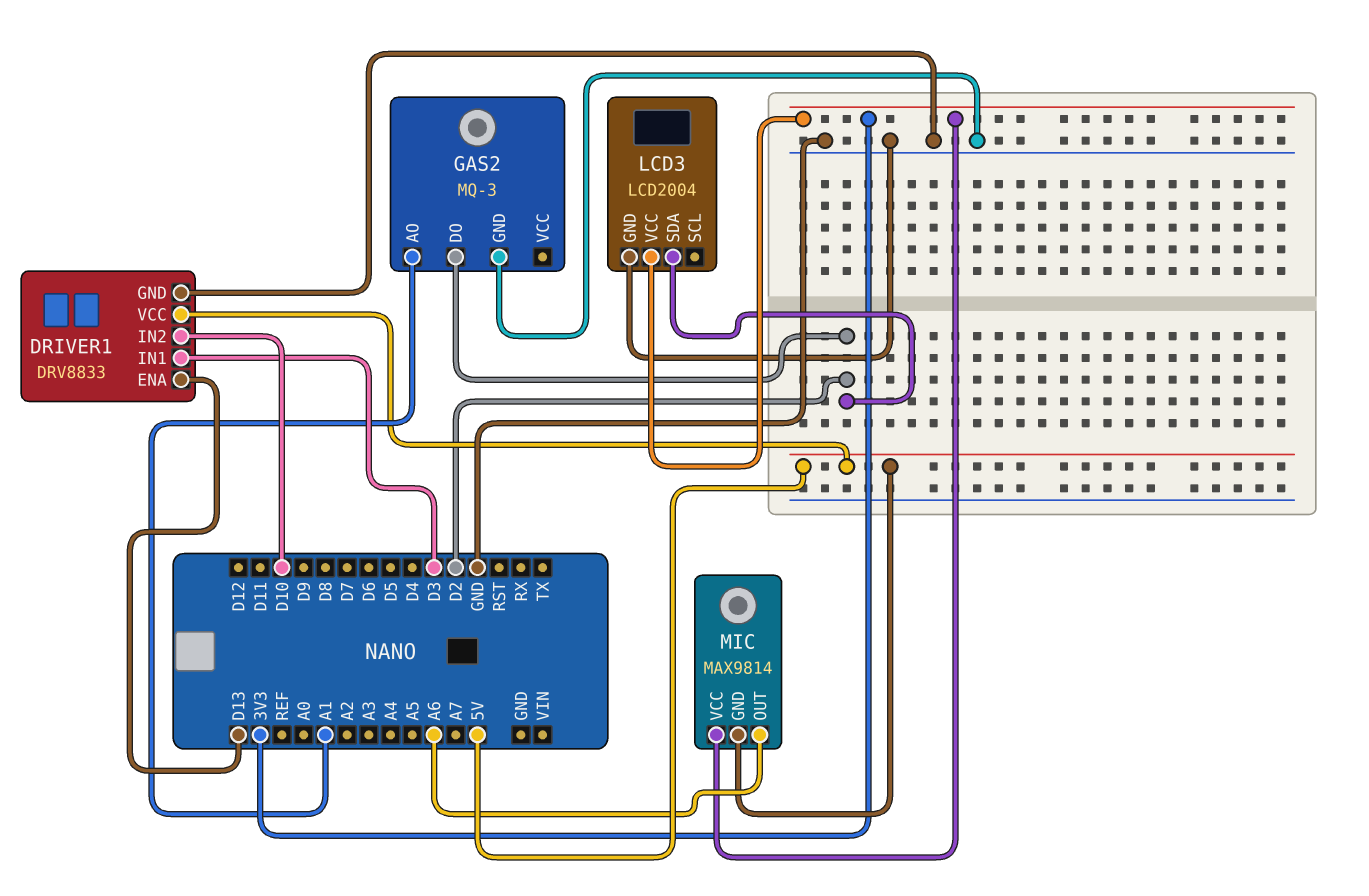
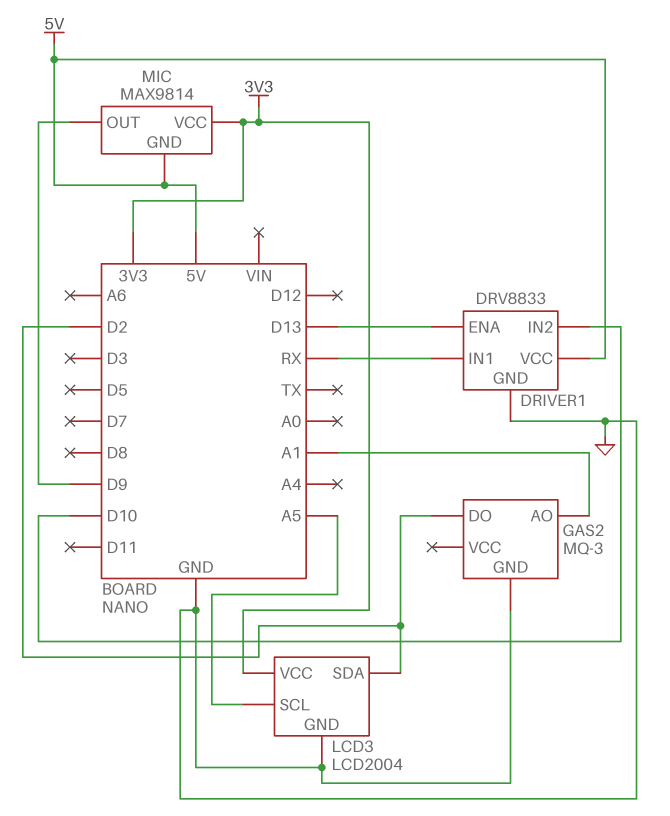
DRIVER1 pin IN1: D3 -> RX
LCD3 pin SCL: none -> A5
MIC pin OUT: A6 -> D9

